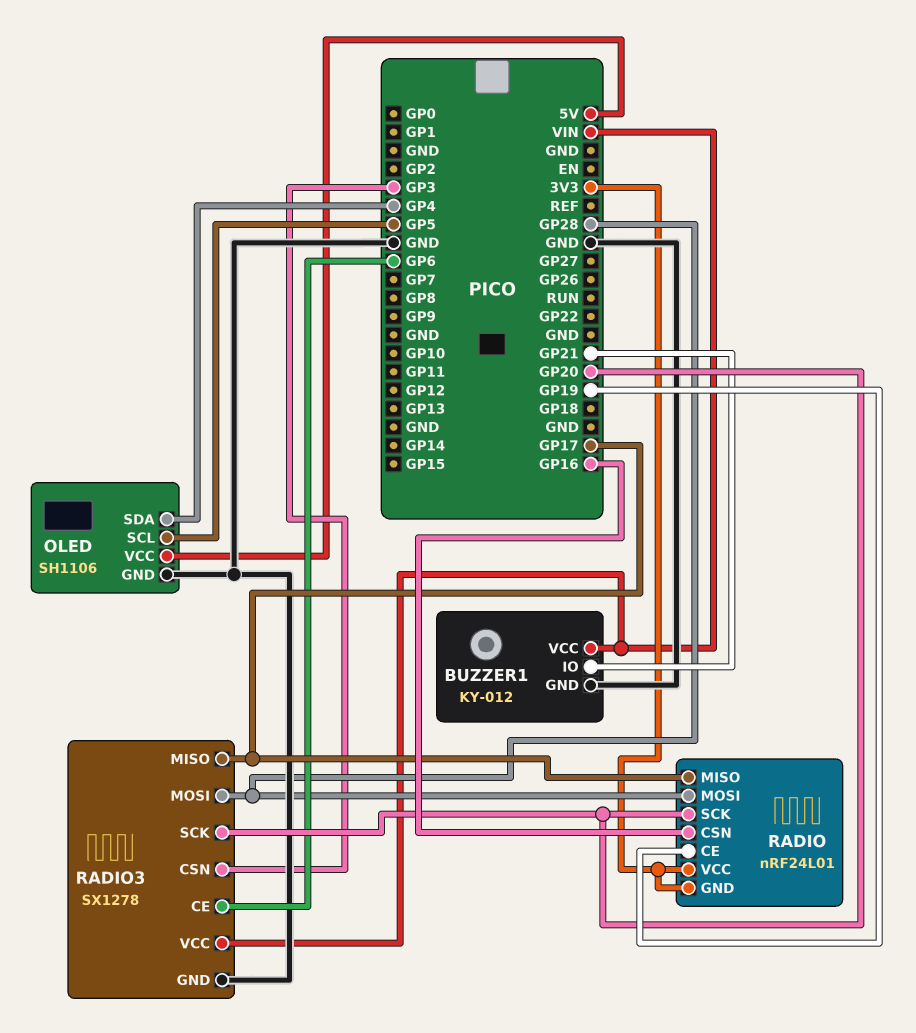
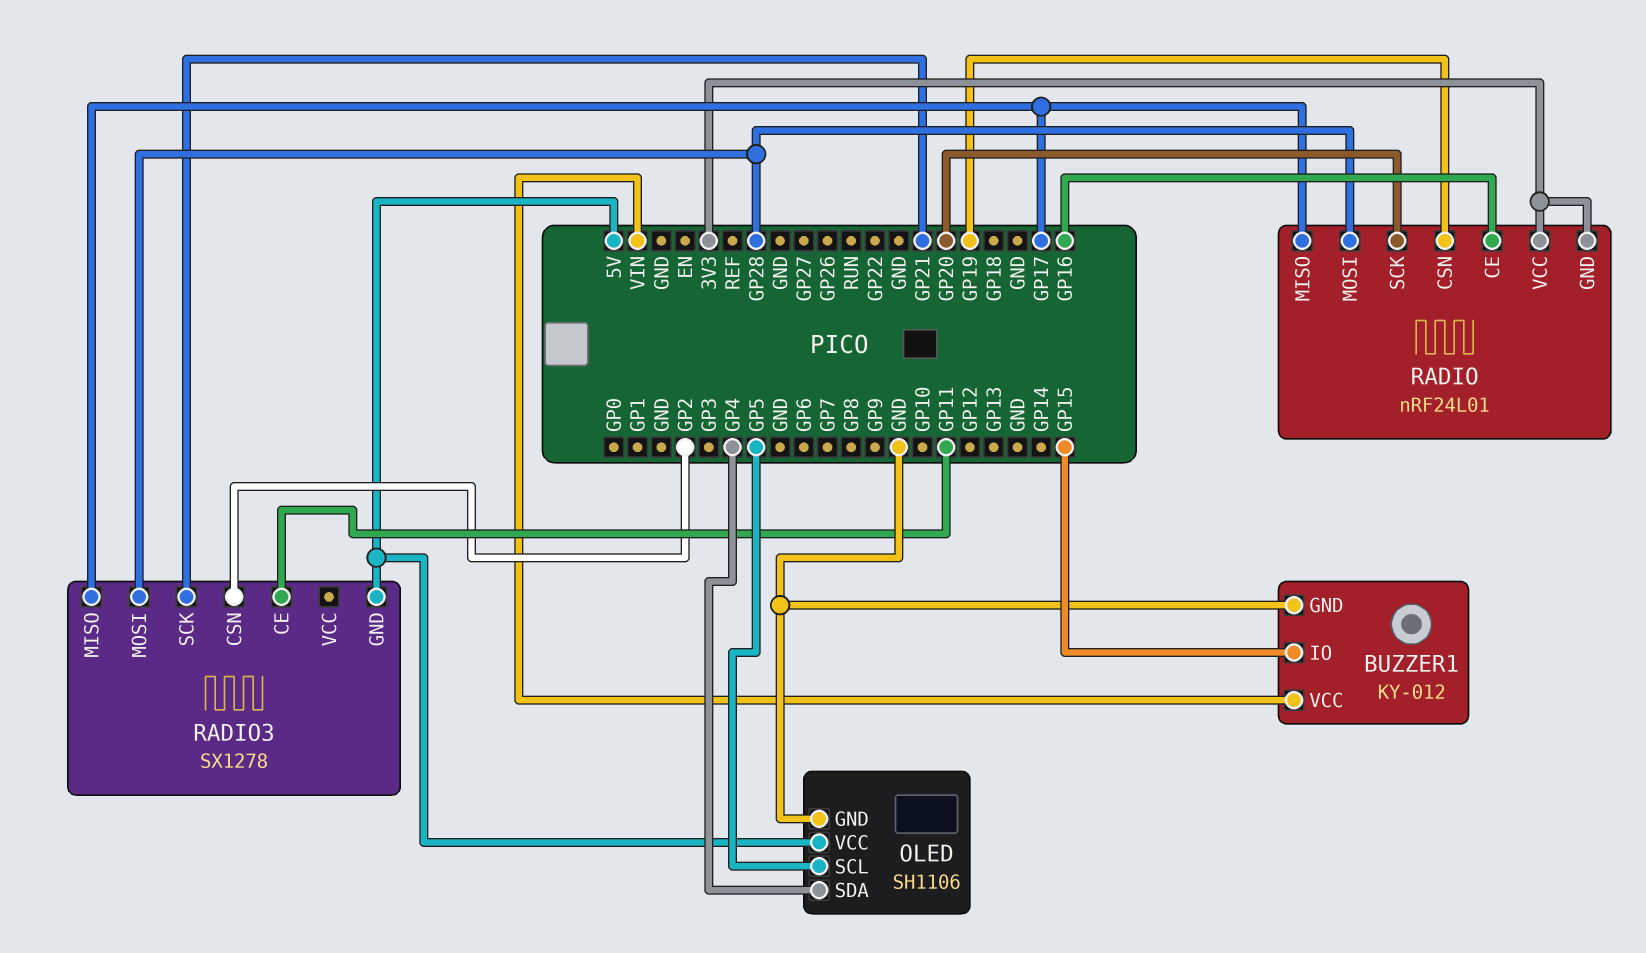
BUZZER1 pin IO: GP21 -> GP15
RADIO pin CE: GP19 -> GP16
RADIO pin CSN: GP16 -> GP19
RADIO3 pin CE: GP6 -> GP11
RADIO3 pin CSN: GP3 -> GP2
RADIO3 pin GND: GND -> 5V
RADIO3 pin SCK: GP20 -> GP21
RADIO3 pin VCC: VIN -> none

